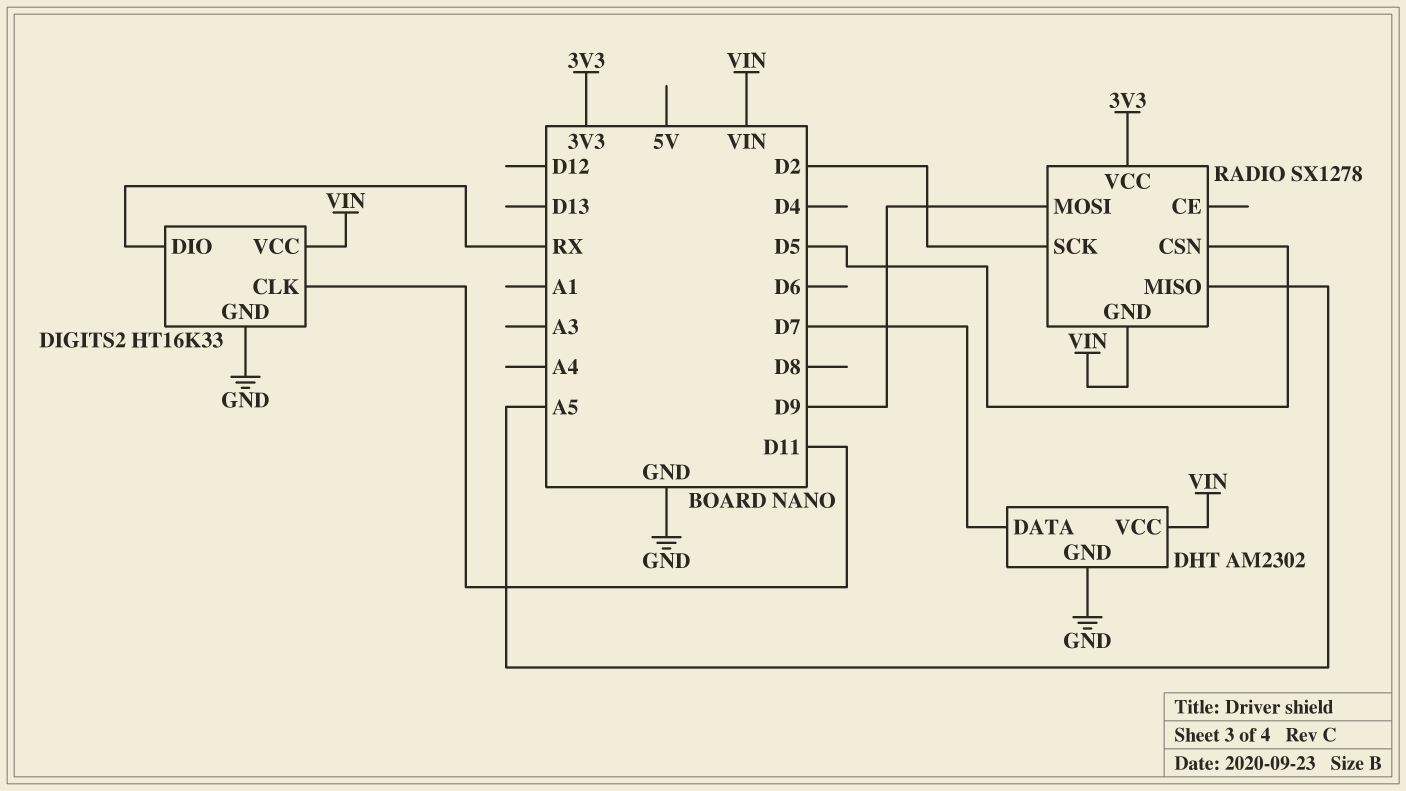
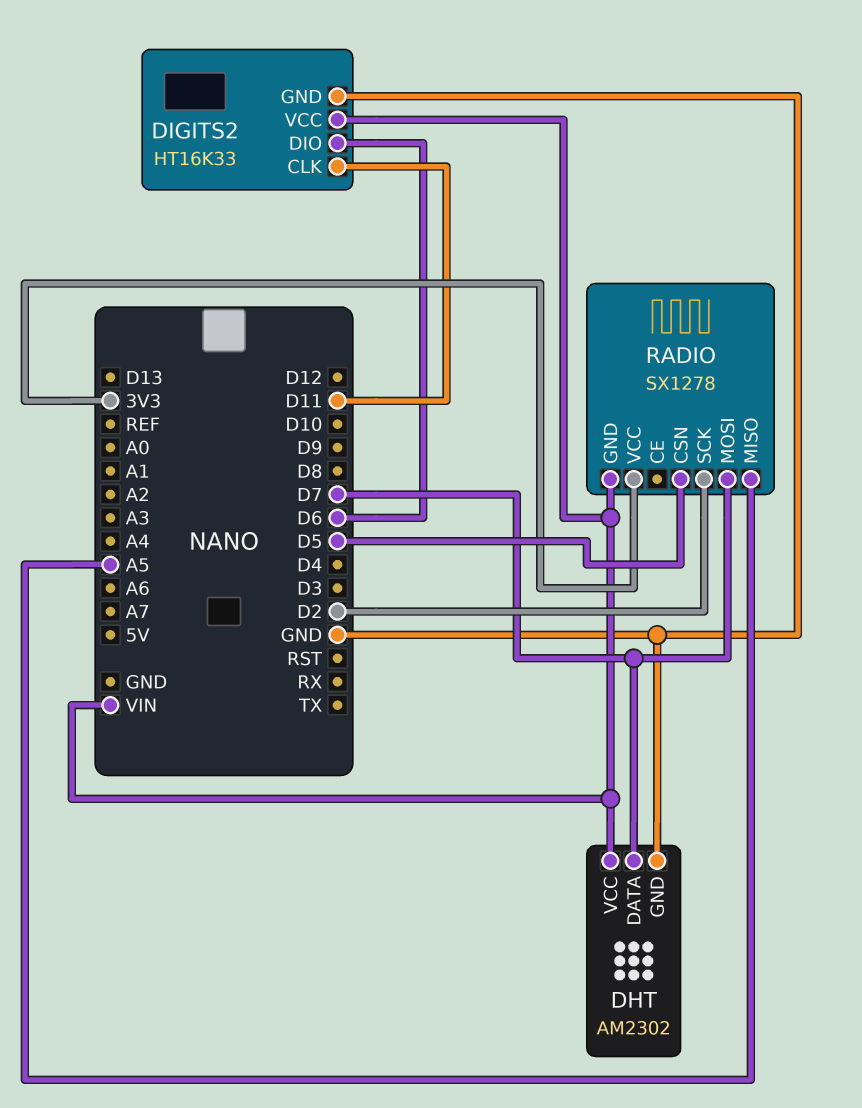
DIGITS2 pin DIO: RX -> D6
RADIO pin MOSI: D9 -> D7

